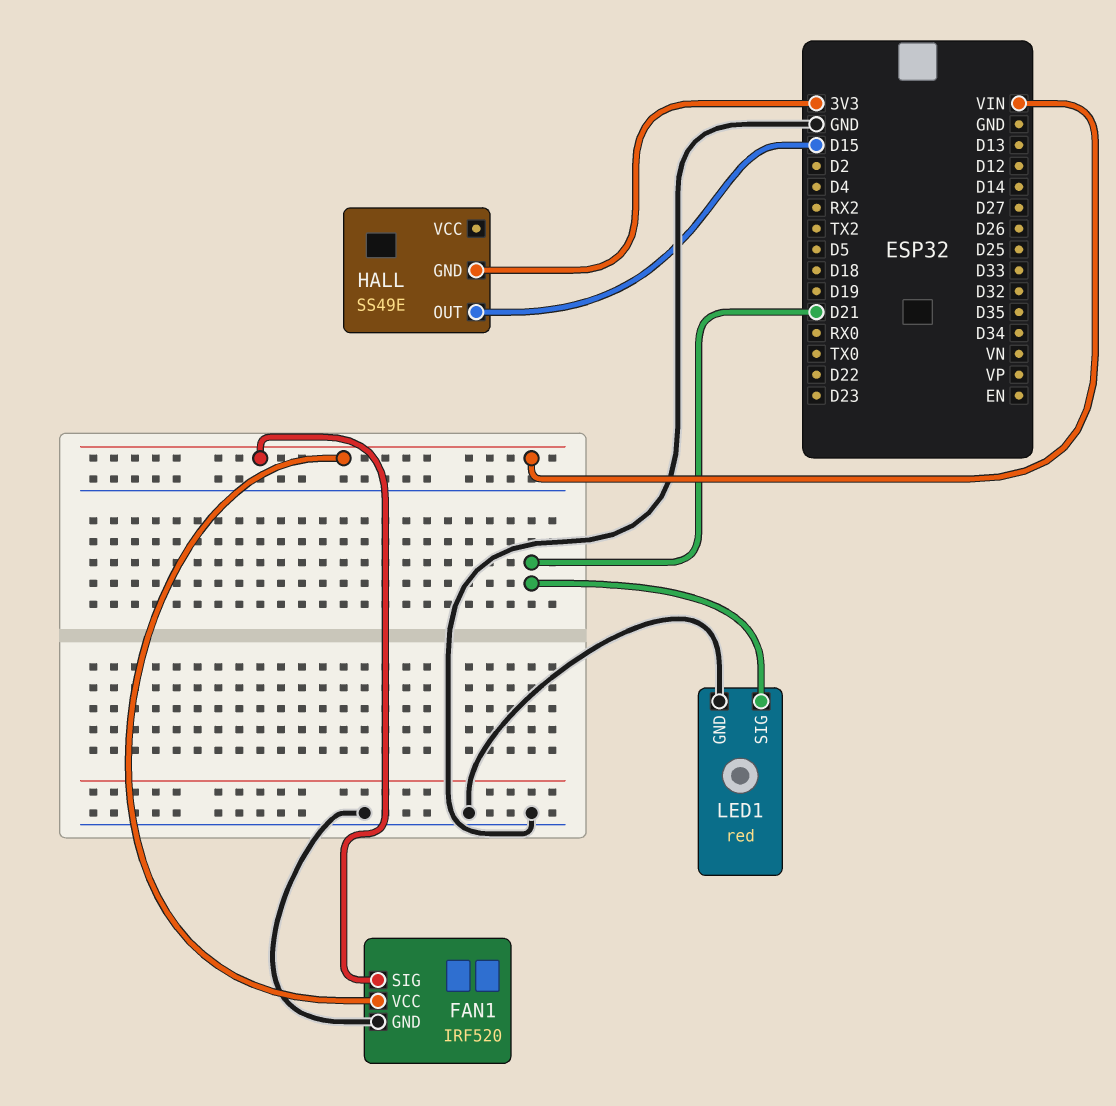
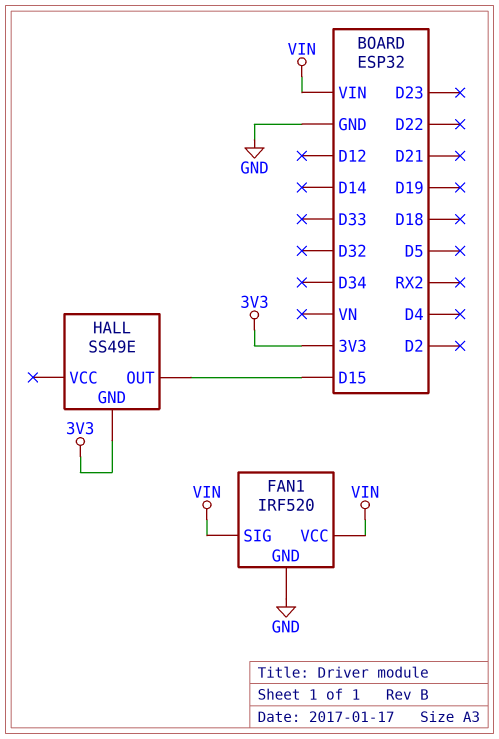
LED1: red -> none
LED1 pin GND: GND -> none
LED1 pin SIG: D21 -> none

